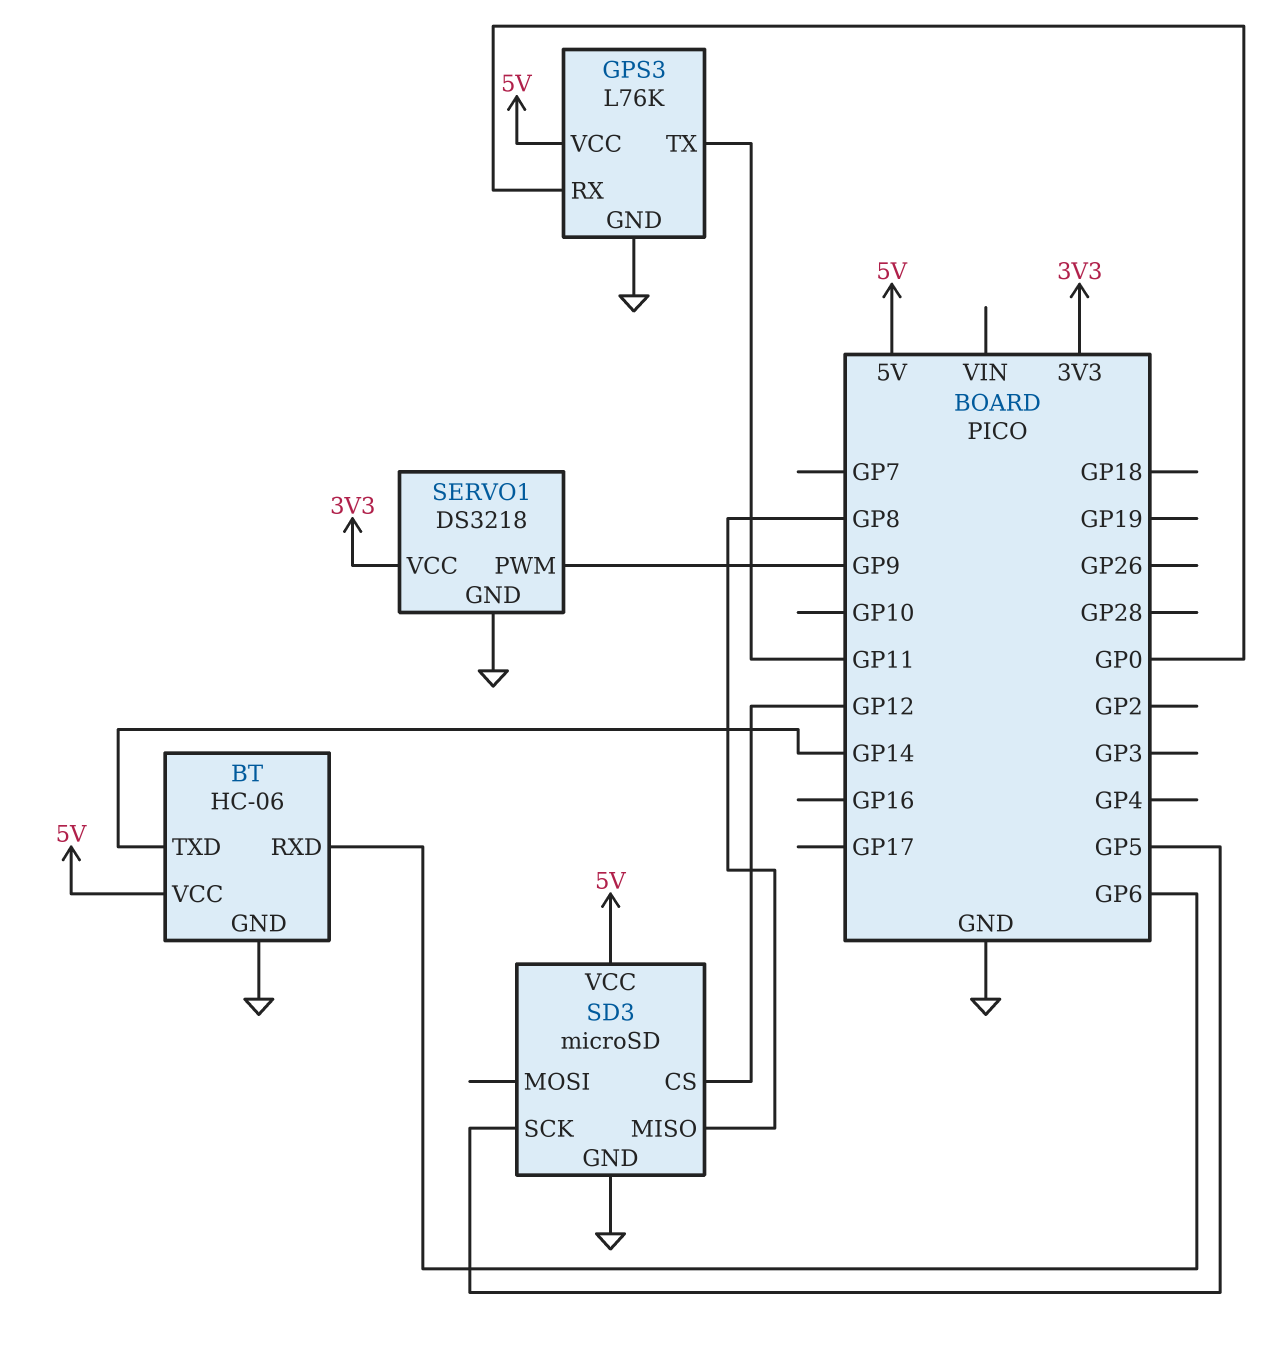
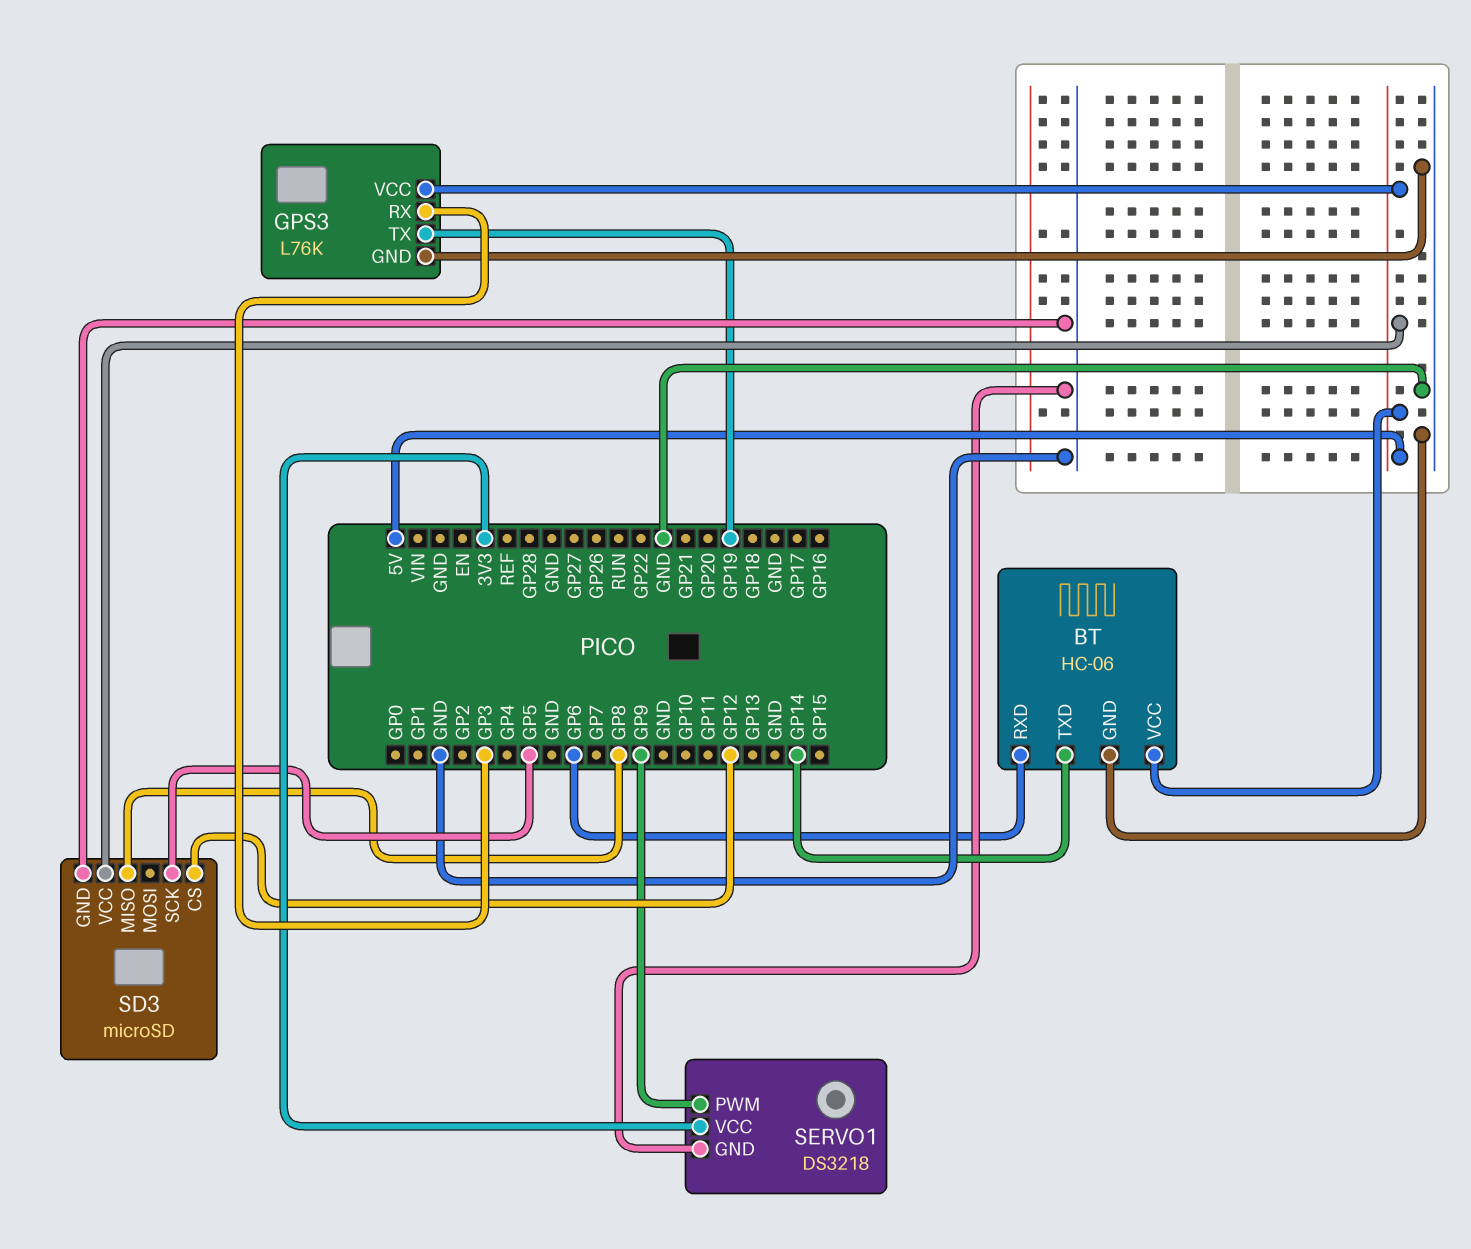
GPS3 pin RX: GP0 -> GP3
GPS3 pin TX: GP11 -> GP19

